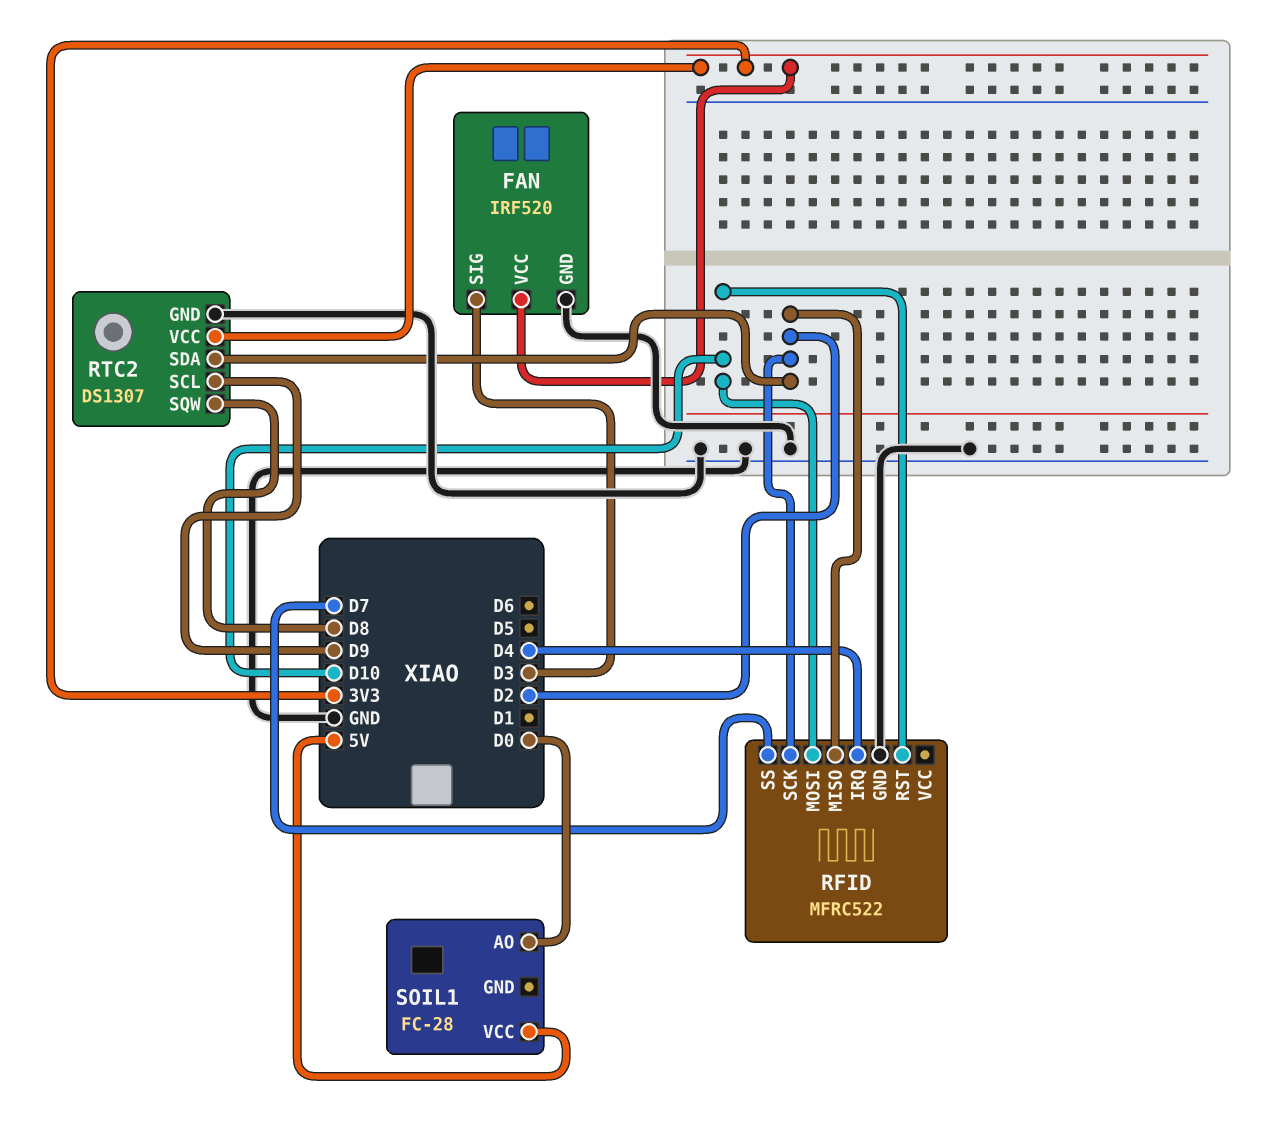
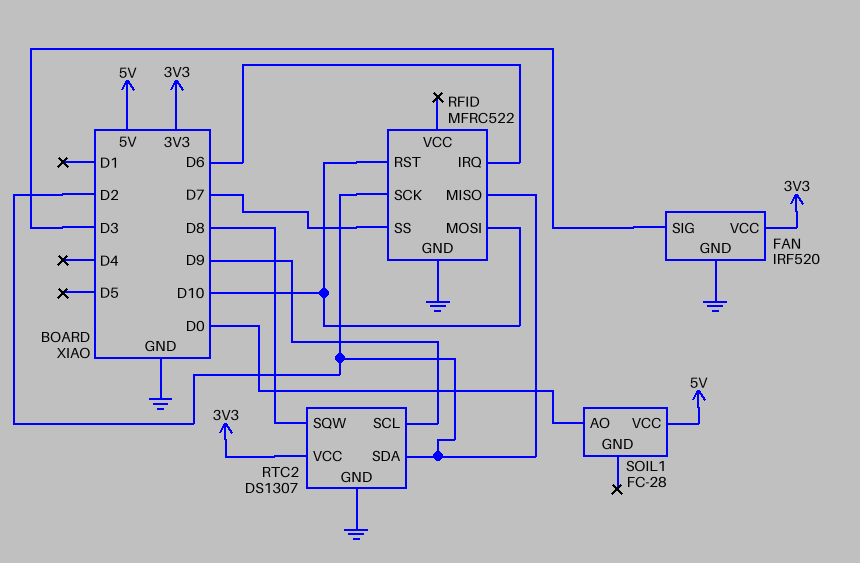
RFID pin IRQ: D4 -> D6

